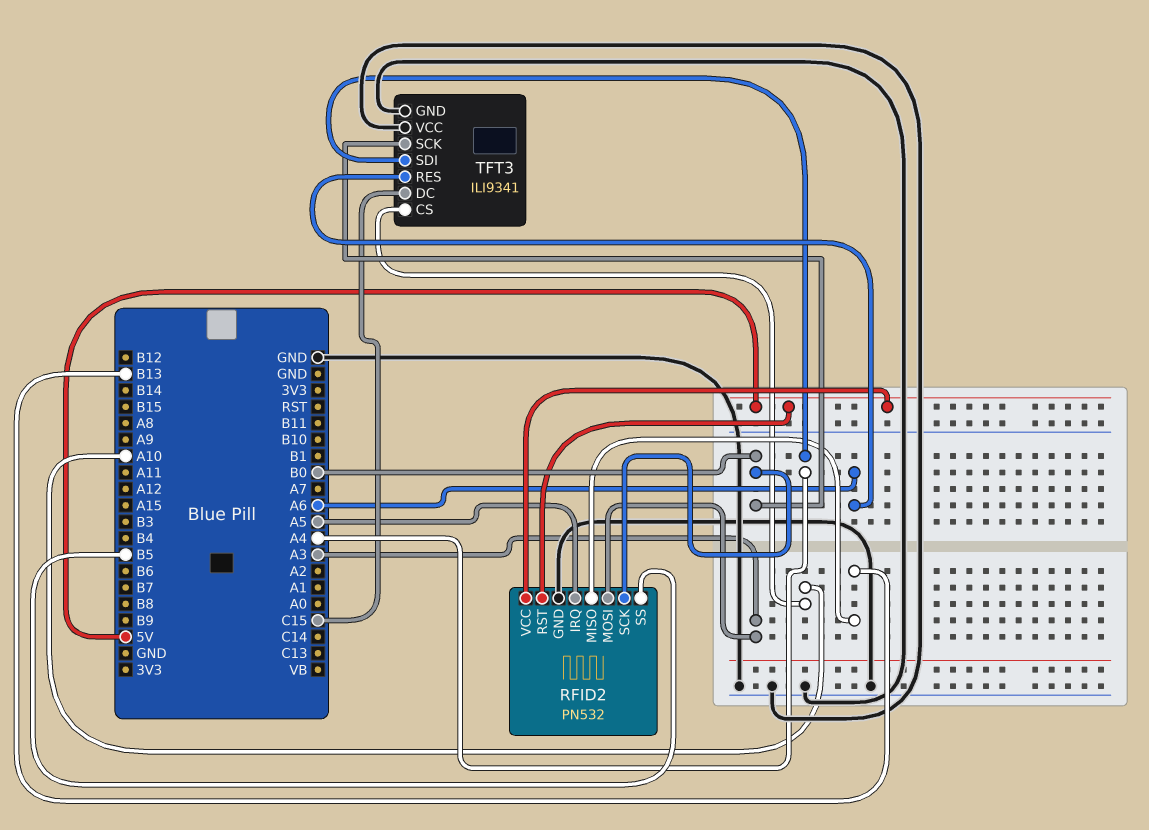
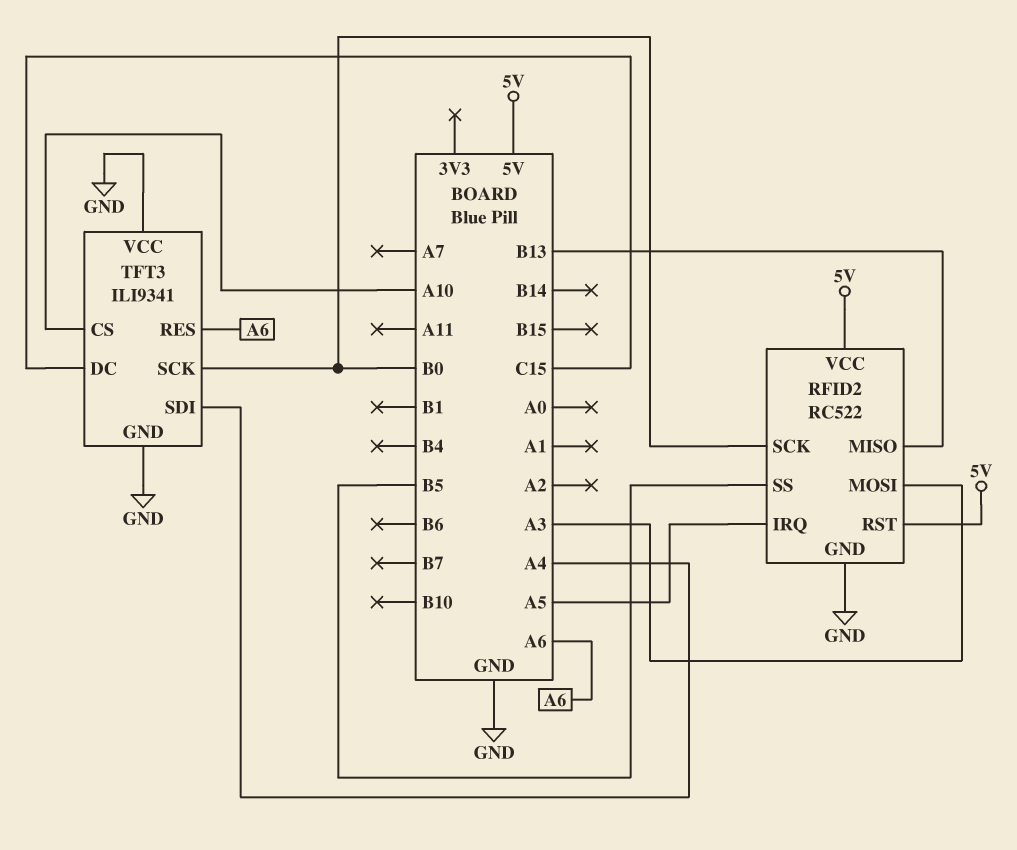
RFID2: PN532 -> RC522

